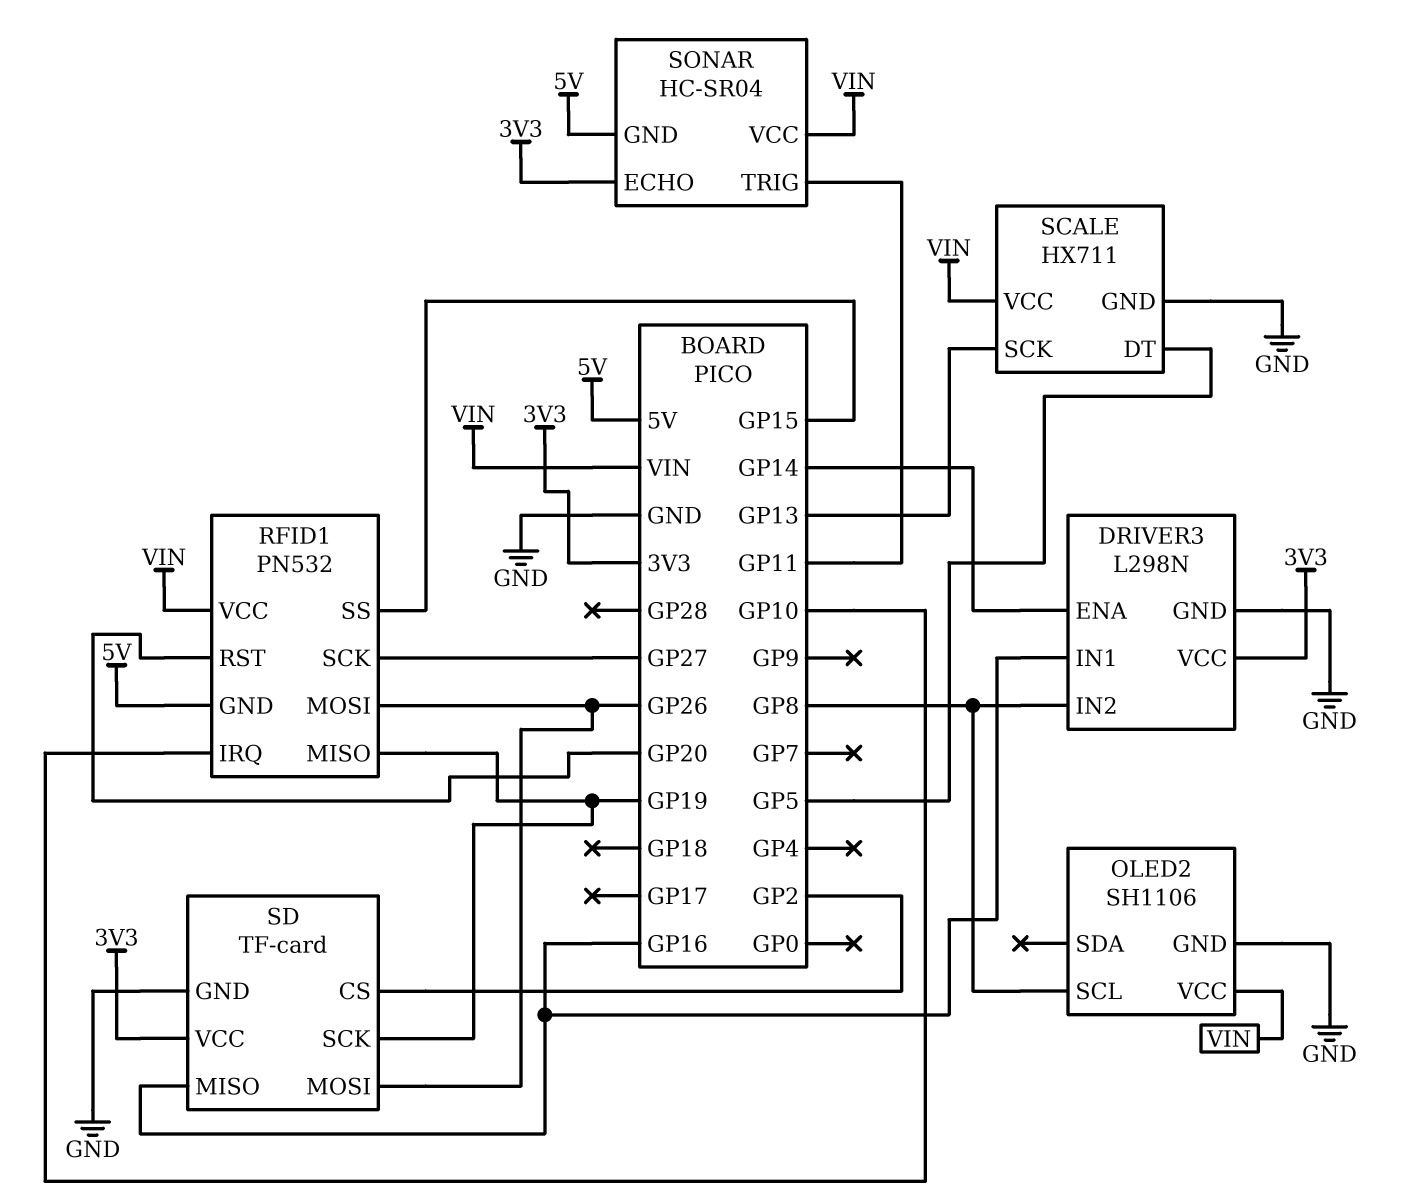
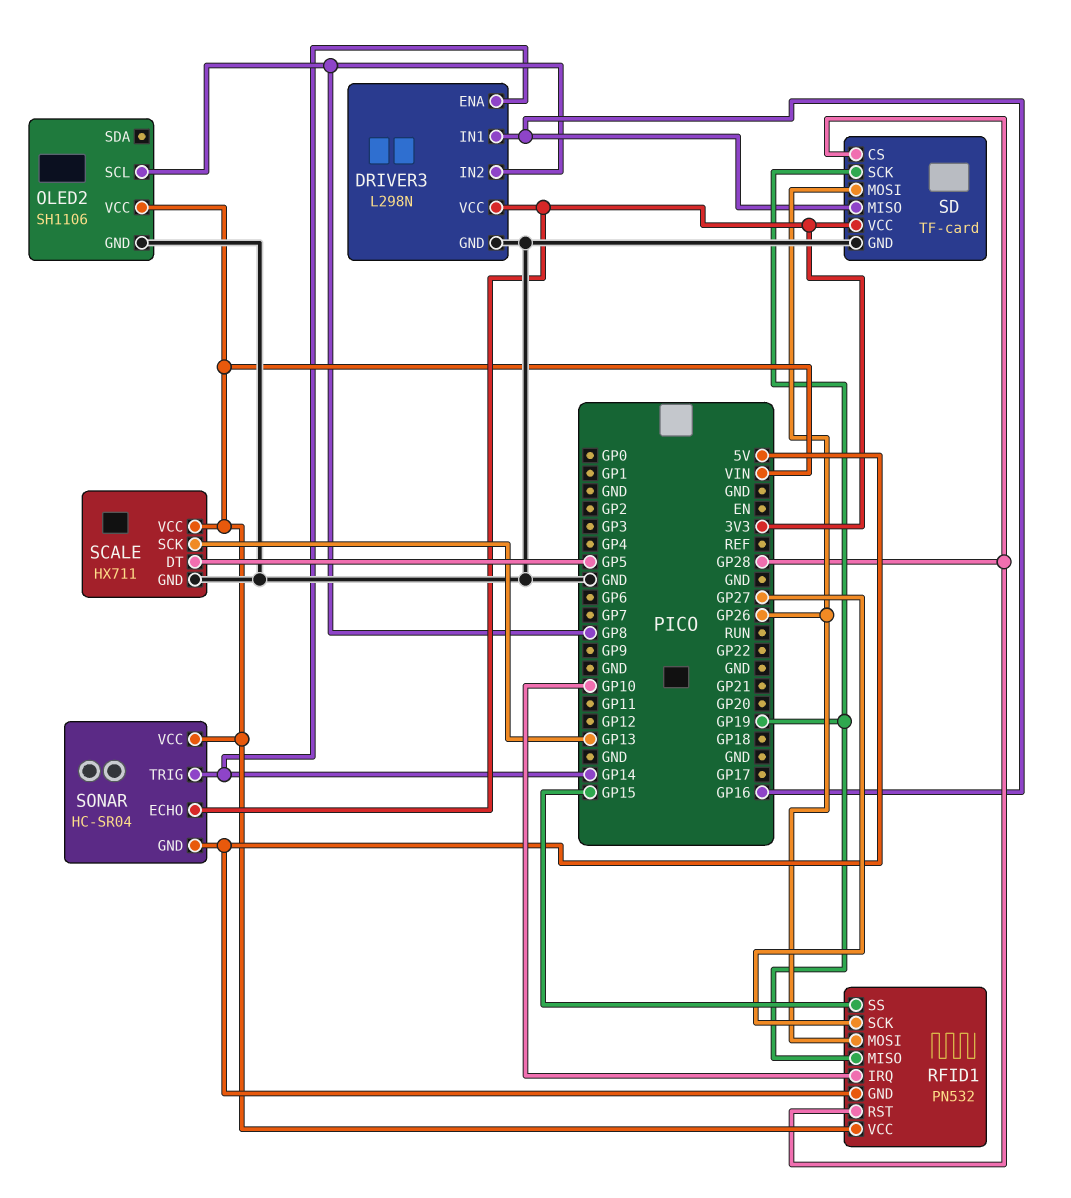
RFID1 pin RST: GP20 -> GP28
SD pin CS: GP2 -> GP28
SONAR pin TRIG: GP11 -> GP14

